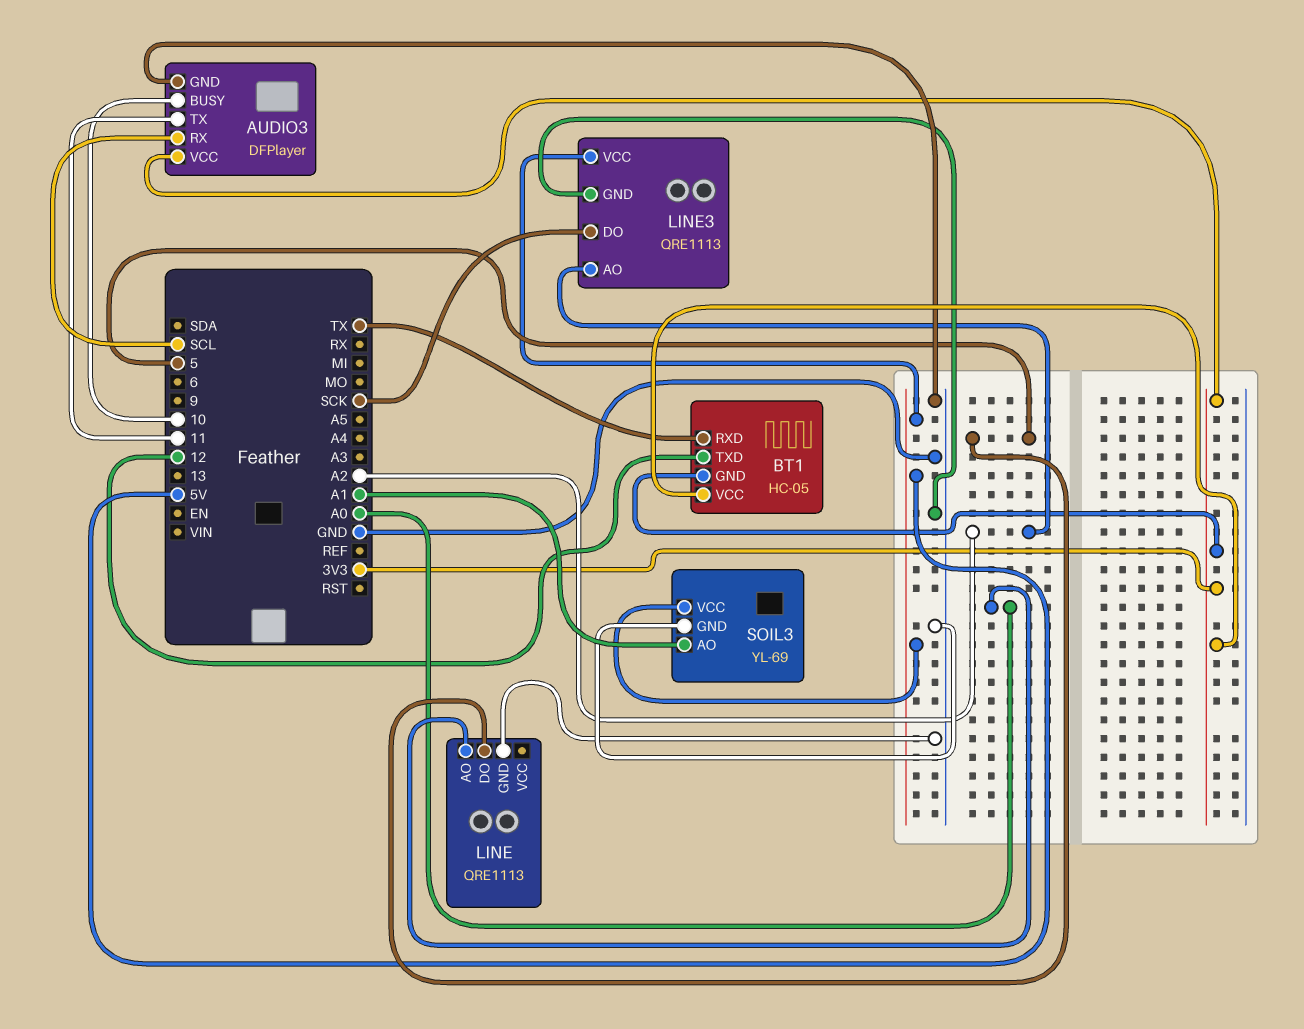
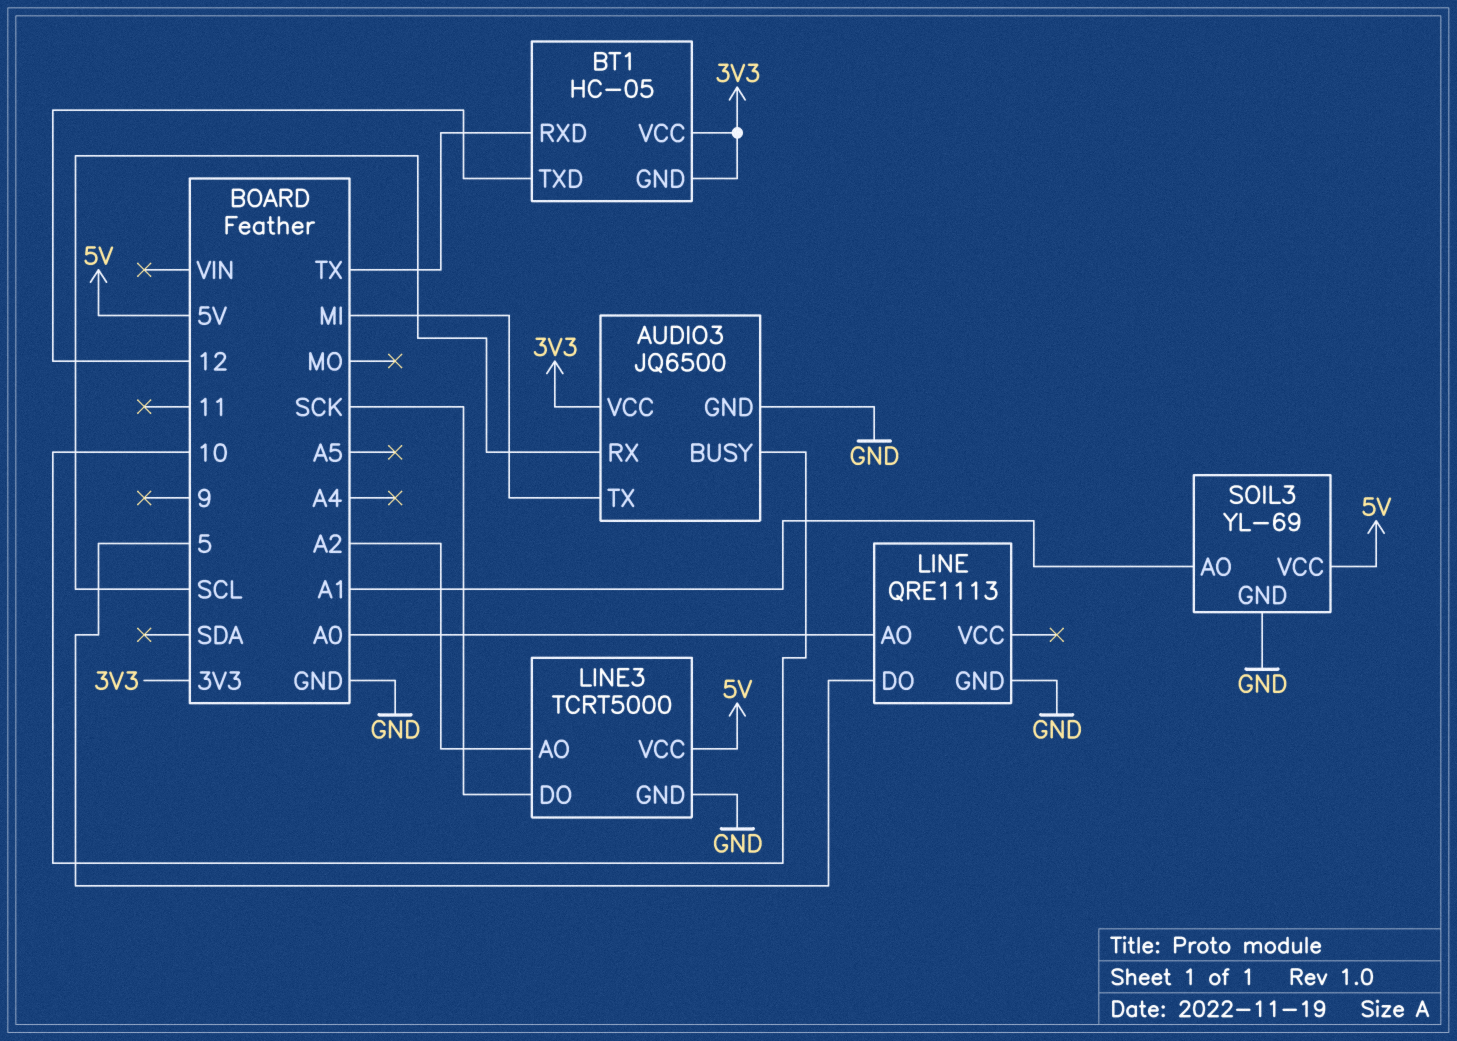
AUDIO3: DFPlayer -> JQ6500
AUDIO3 pin TX: 11 -> MI
LINE3: QRE1113 -> TCRT5000

